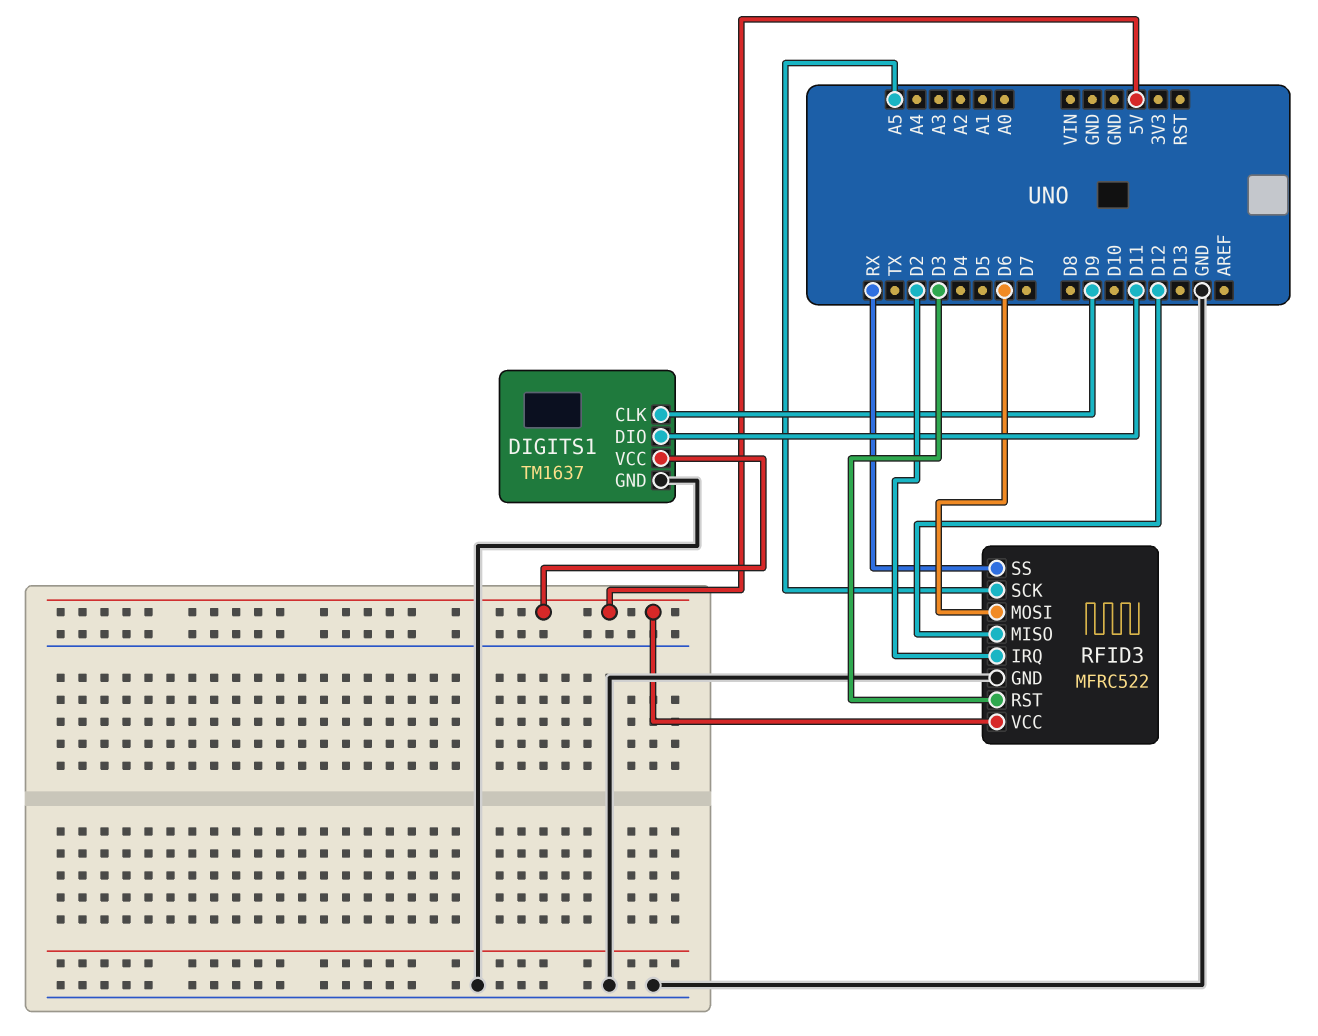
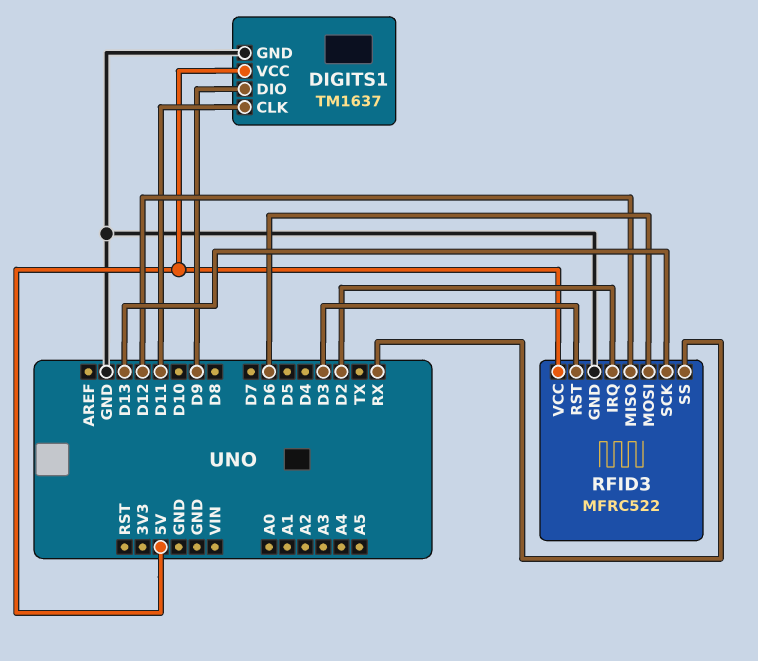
DIGITS1 pin CLK: D9 -> D11
DIGITS1 pin DIO: D11 -> D9
RFID3 pin SCK: A5 -> D13

